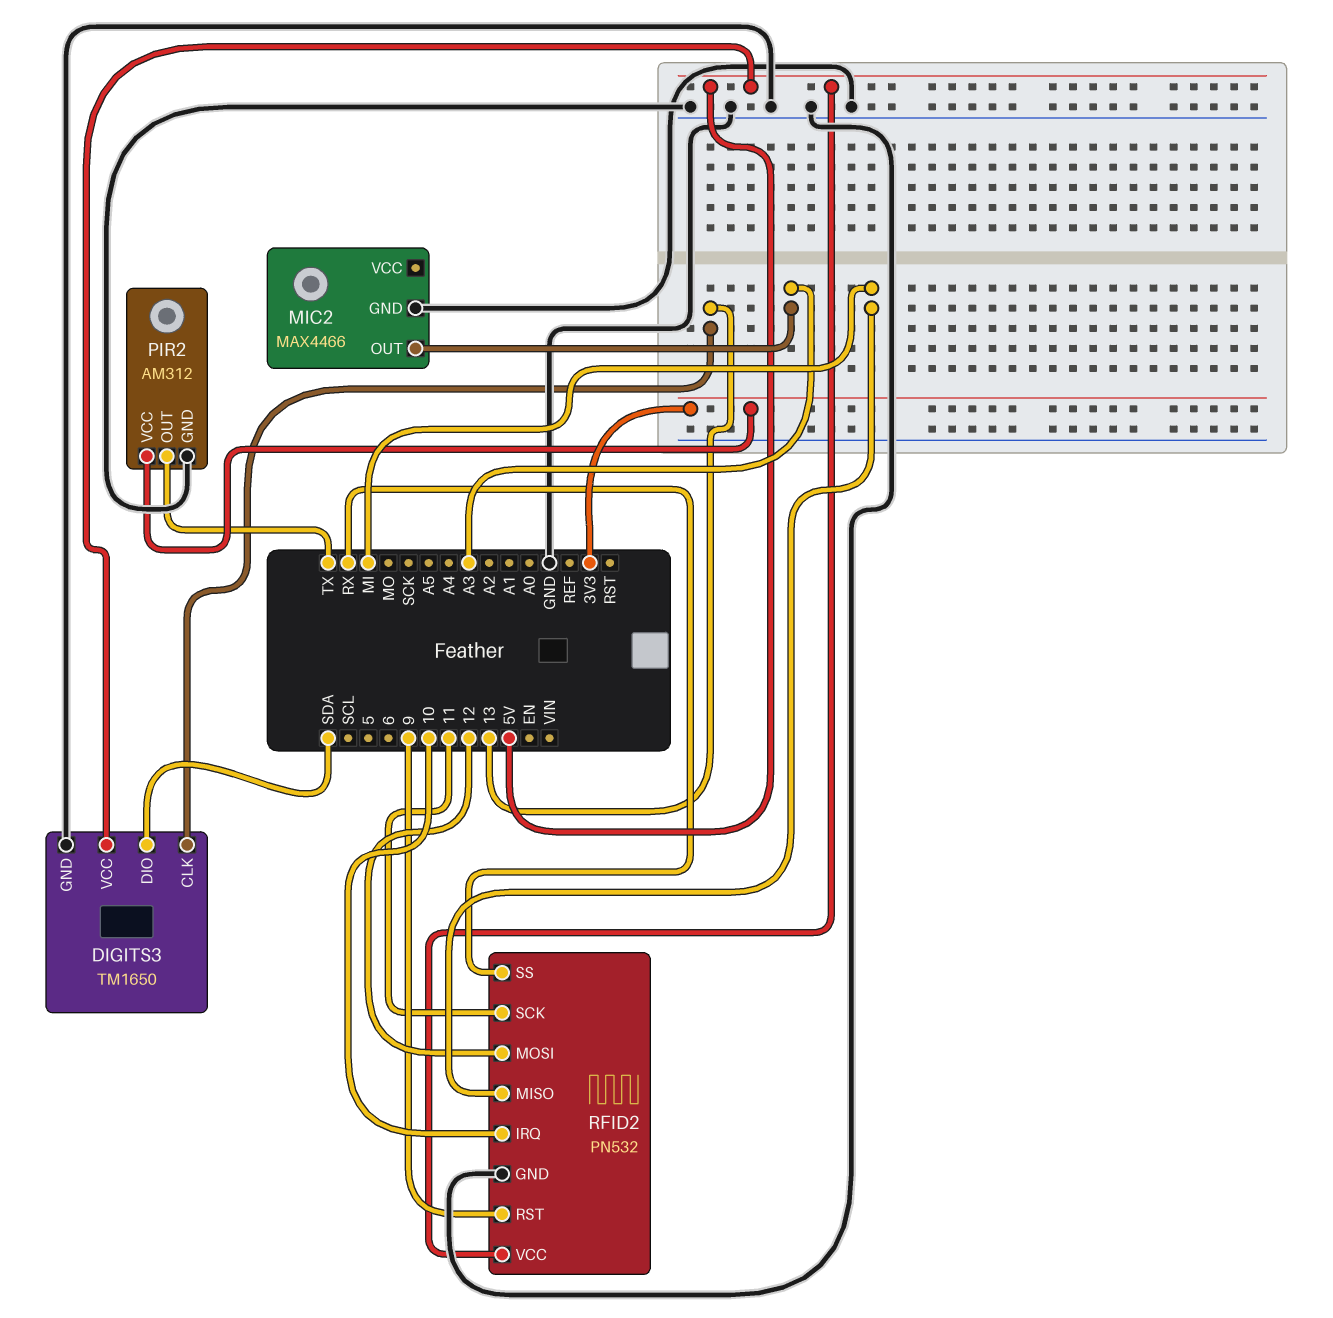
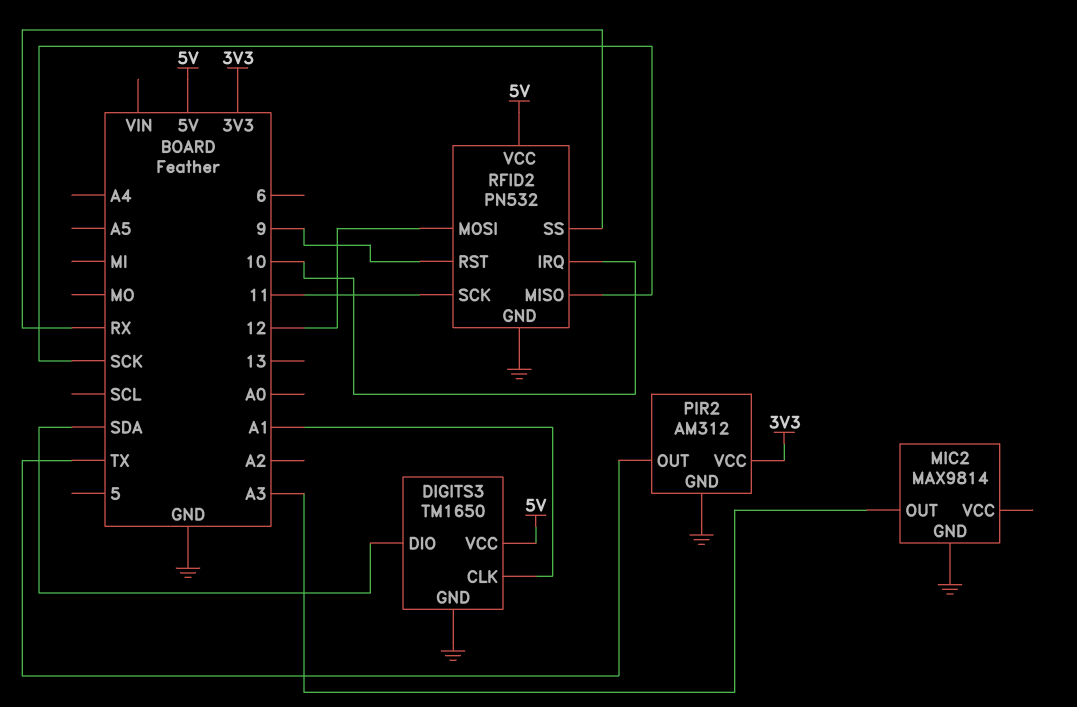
DIGITS3 pin CLK: 13 -> A1
MIC2: MAX4466 -> MAX9814
RFID2 pin MISO: MI -> SCK

